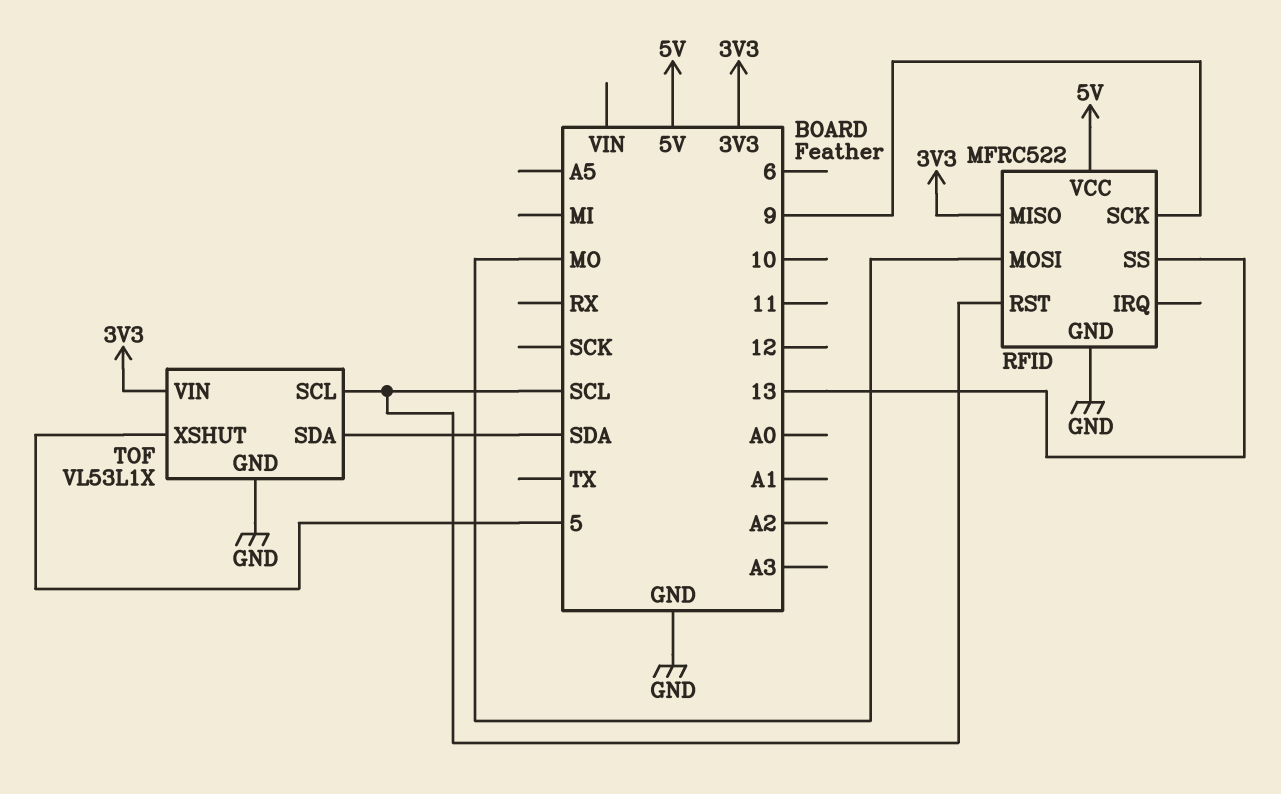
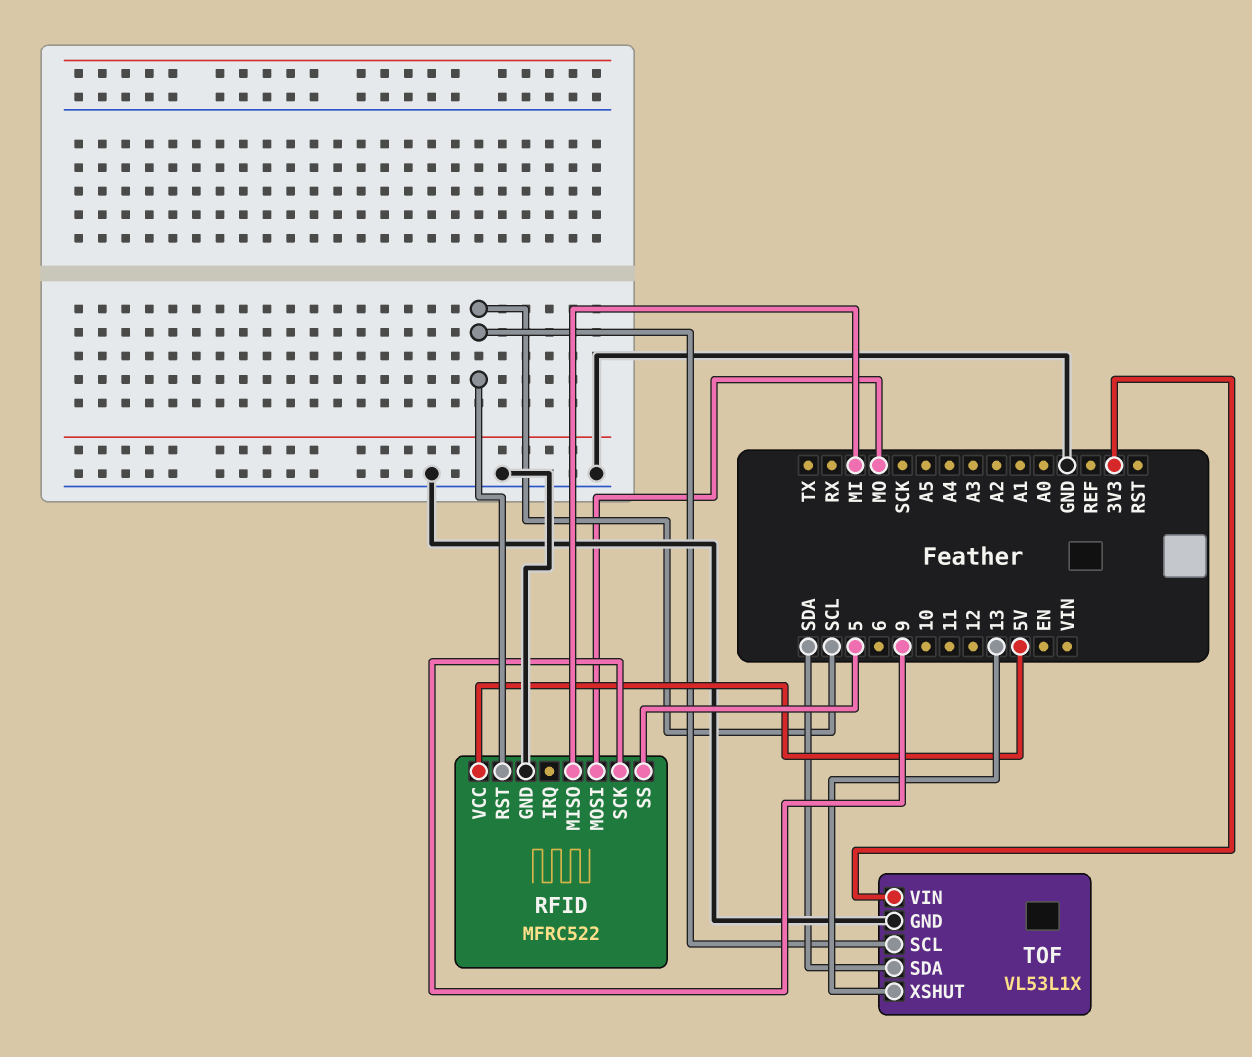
RFID pin MISO: 3V3 -> MI
RFID pin SS: 13 -> 5
TOF pin XSHUT: 5 -> 13

